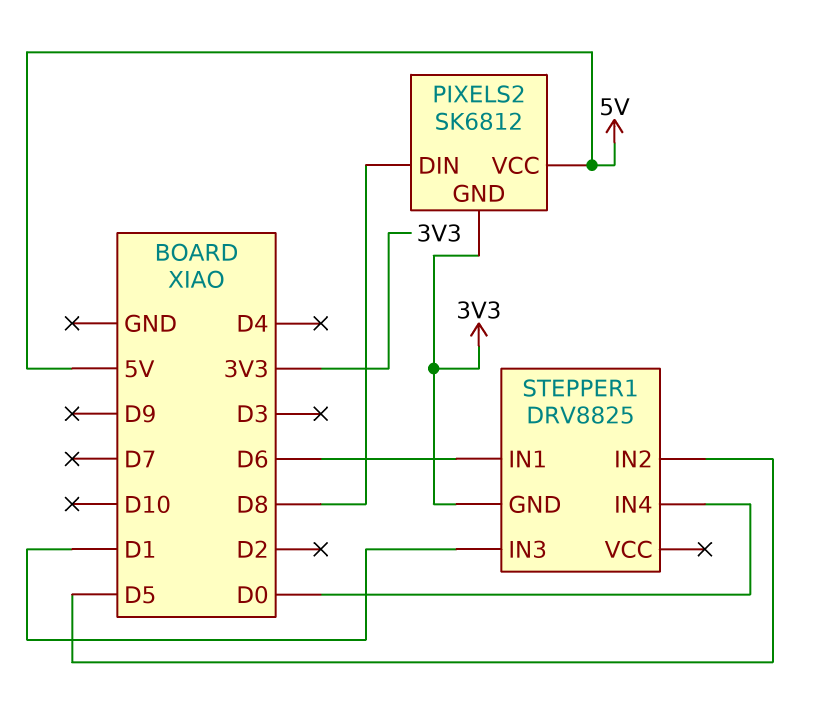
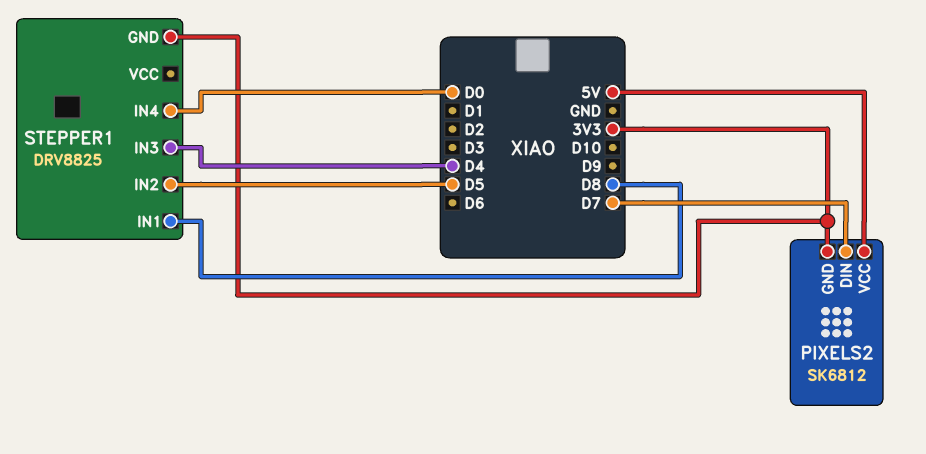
PIXELS2 pin DIN: D8 -> D7
STEPPER1 pin IN1: D6 -> D8
STEPPER1 pin IN3: D1 -> D4

